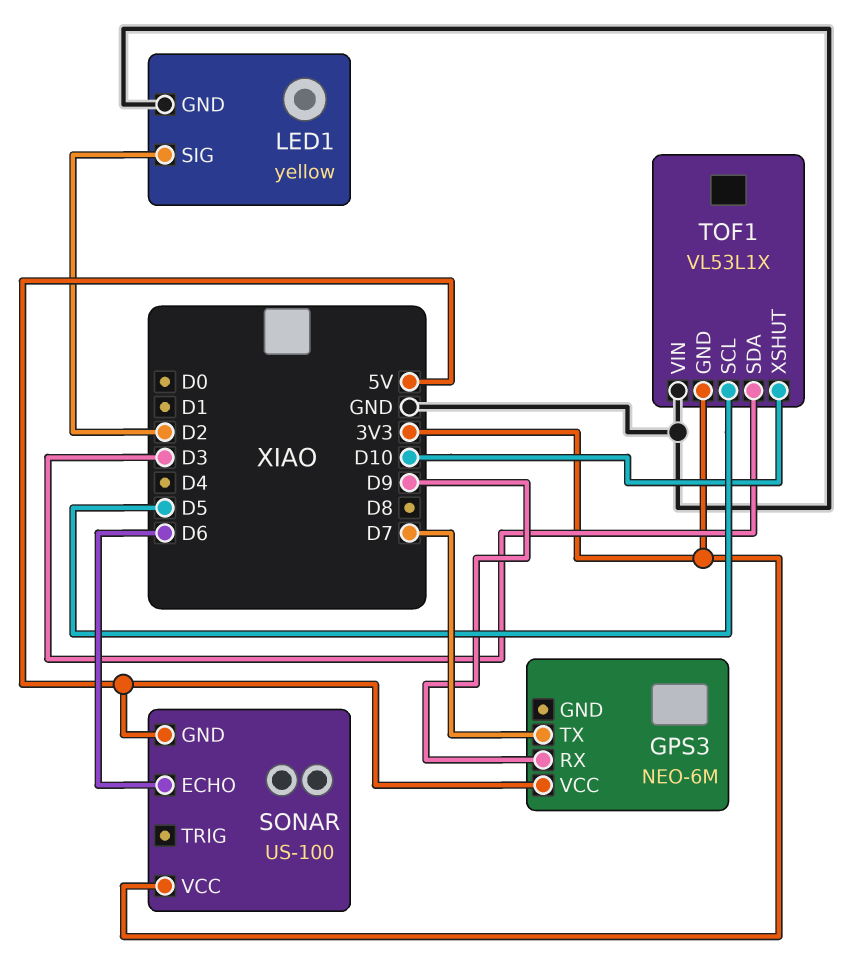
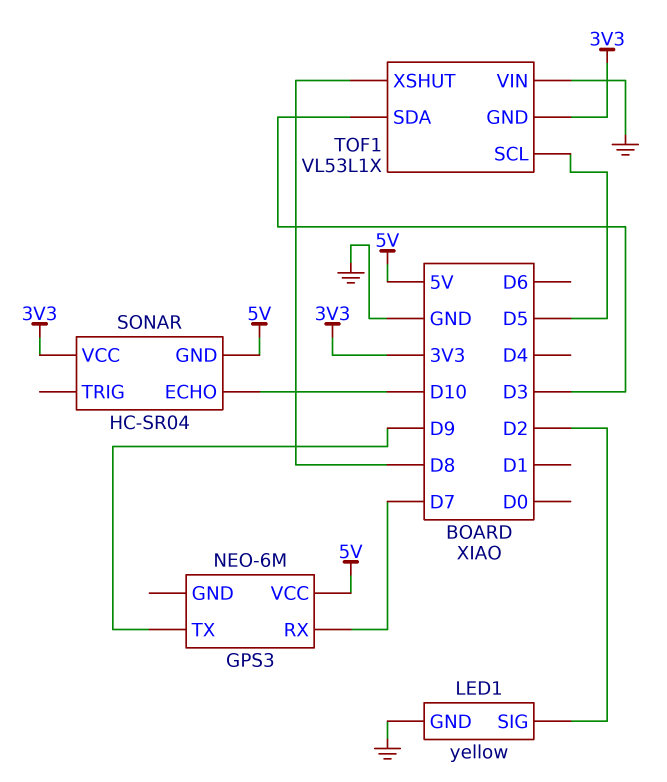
GPS3 pin RX: D9 -> D7
GPS3 pin TX: D7 -> D9
SONAR: US-100 -> HC-SR04
SONAR pin ECHO: D6 -> D10
TOF1 pin XSHUT: D10 -> D8

